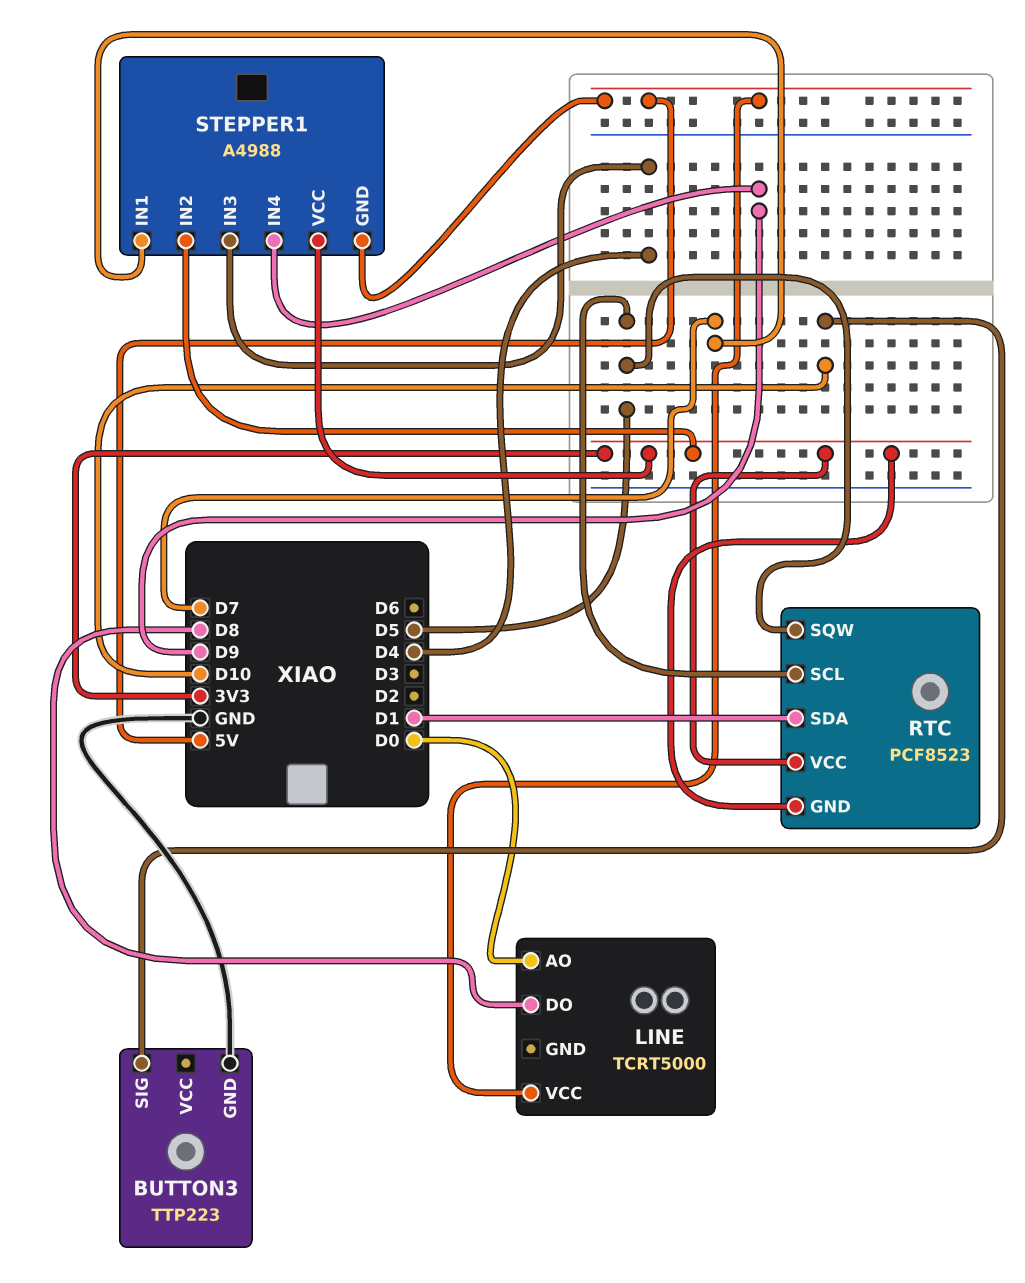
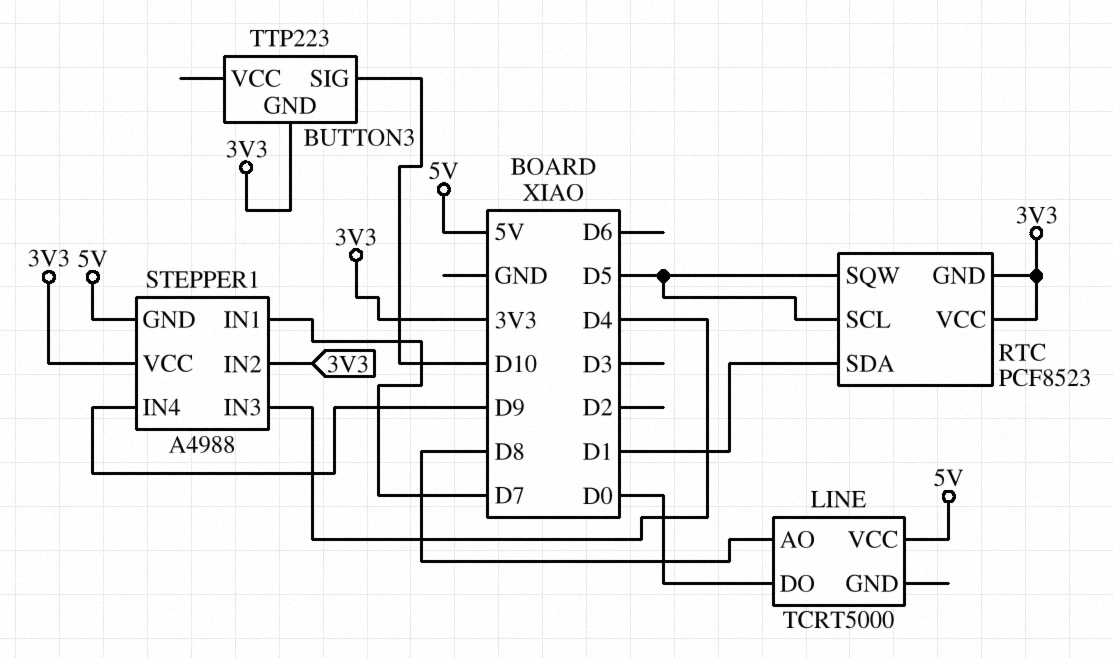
BUTTON3 pin GND: GND -> 3V3
LINE pin AO: D0 -> D8
LINE pin DO: D8 -> D0

